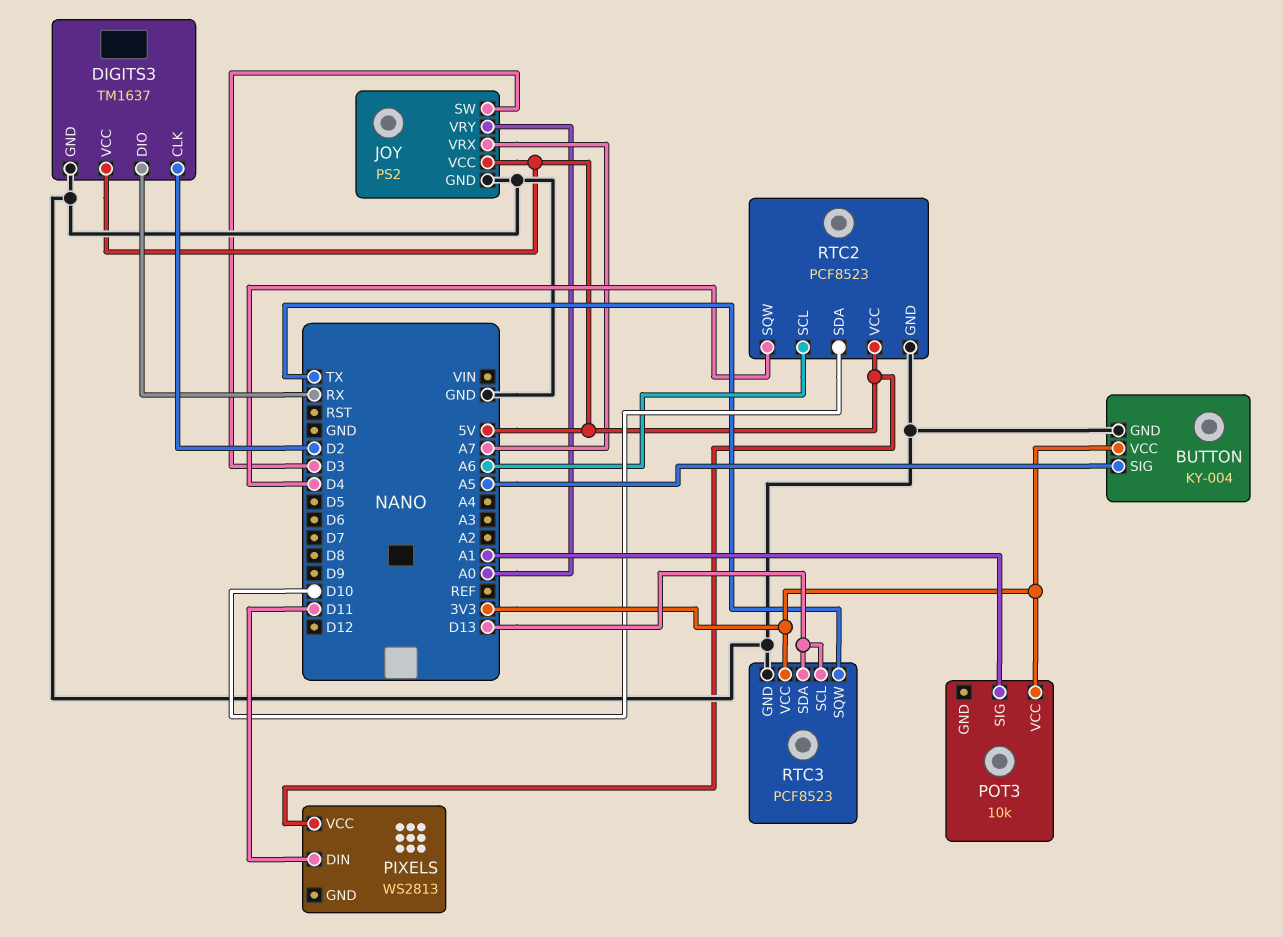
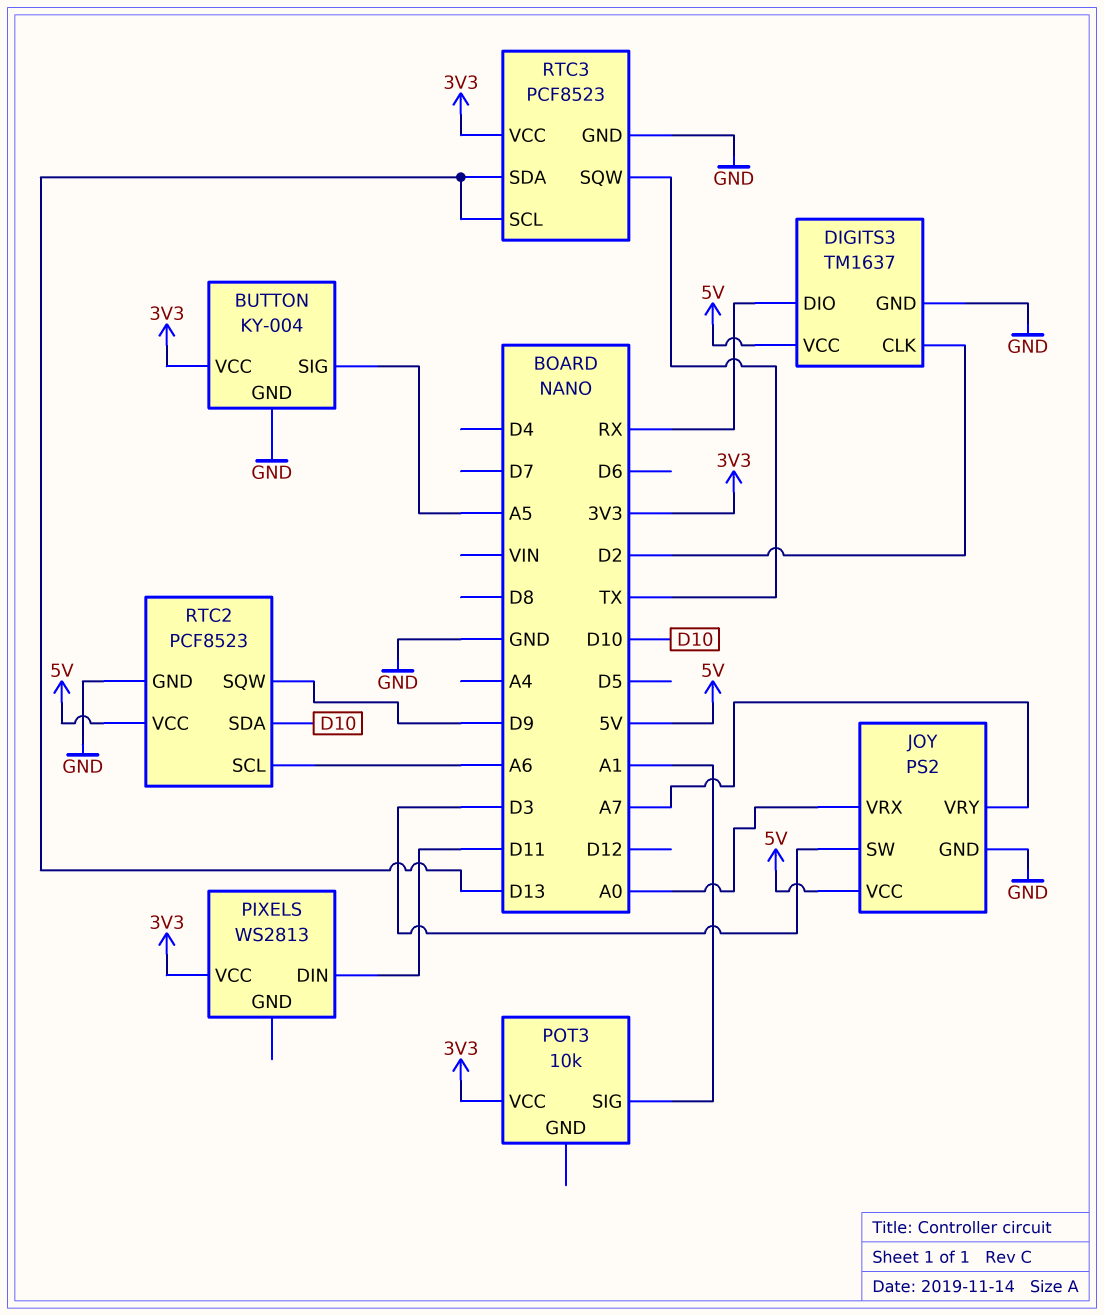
JOY pin VRX: A7 -> A0
JOY pin VRY: A0 -> A7
PIXELS pin VCC: 5V -> 3V3
RTC2 pin SQW: D4 -> D9

